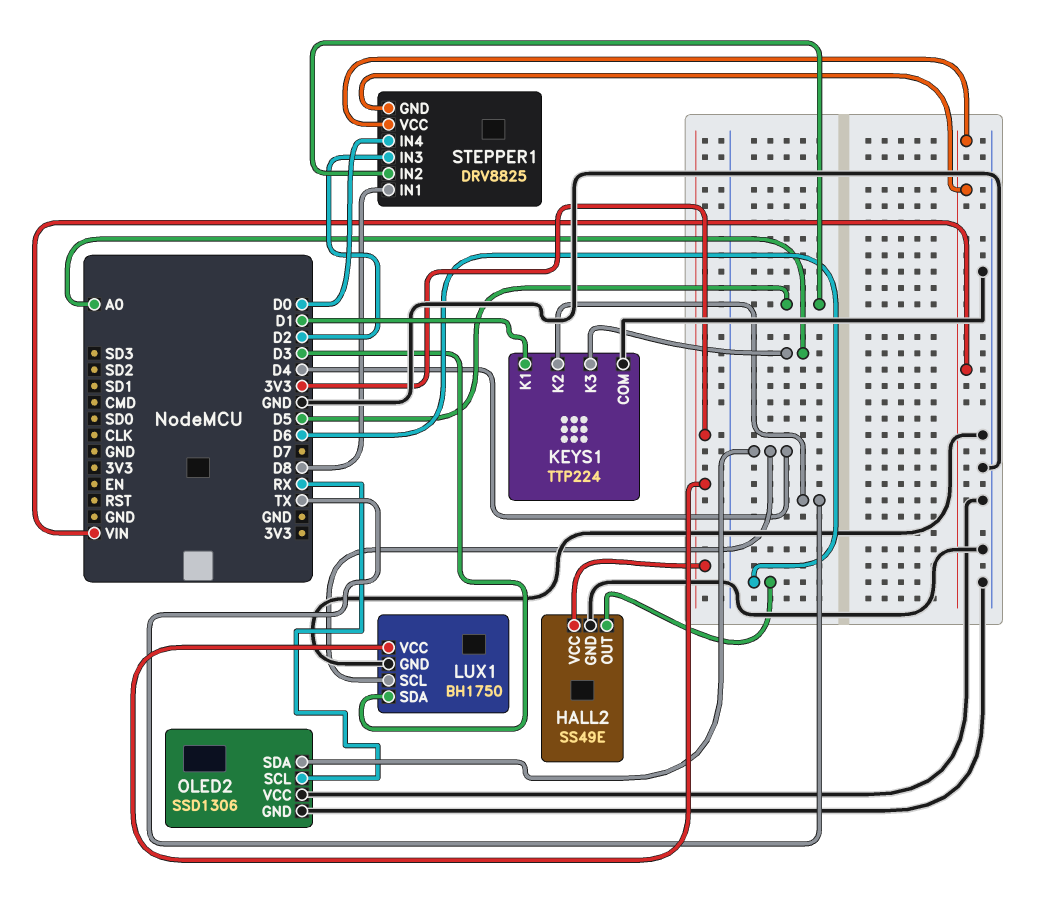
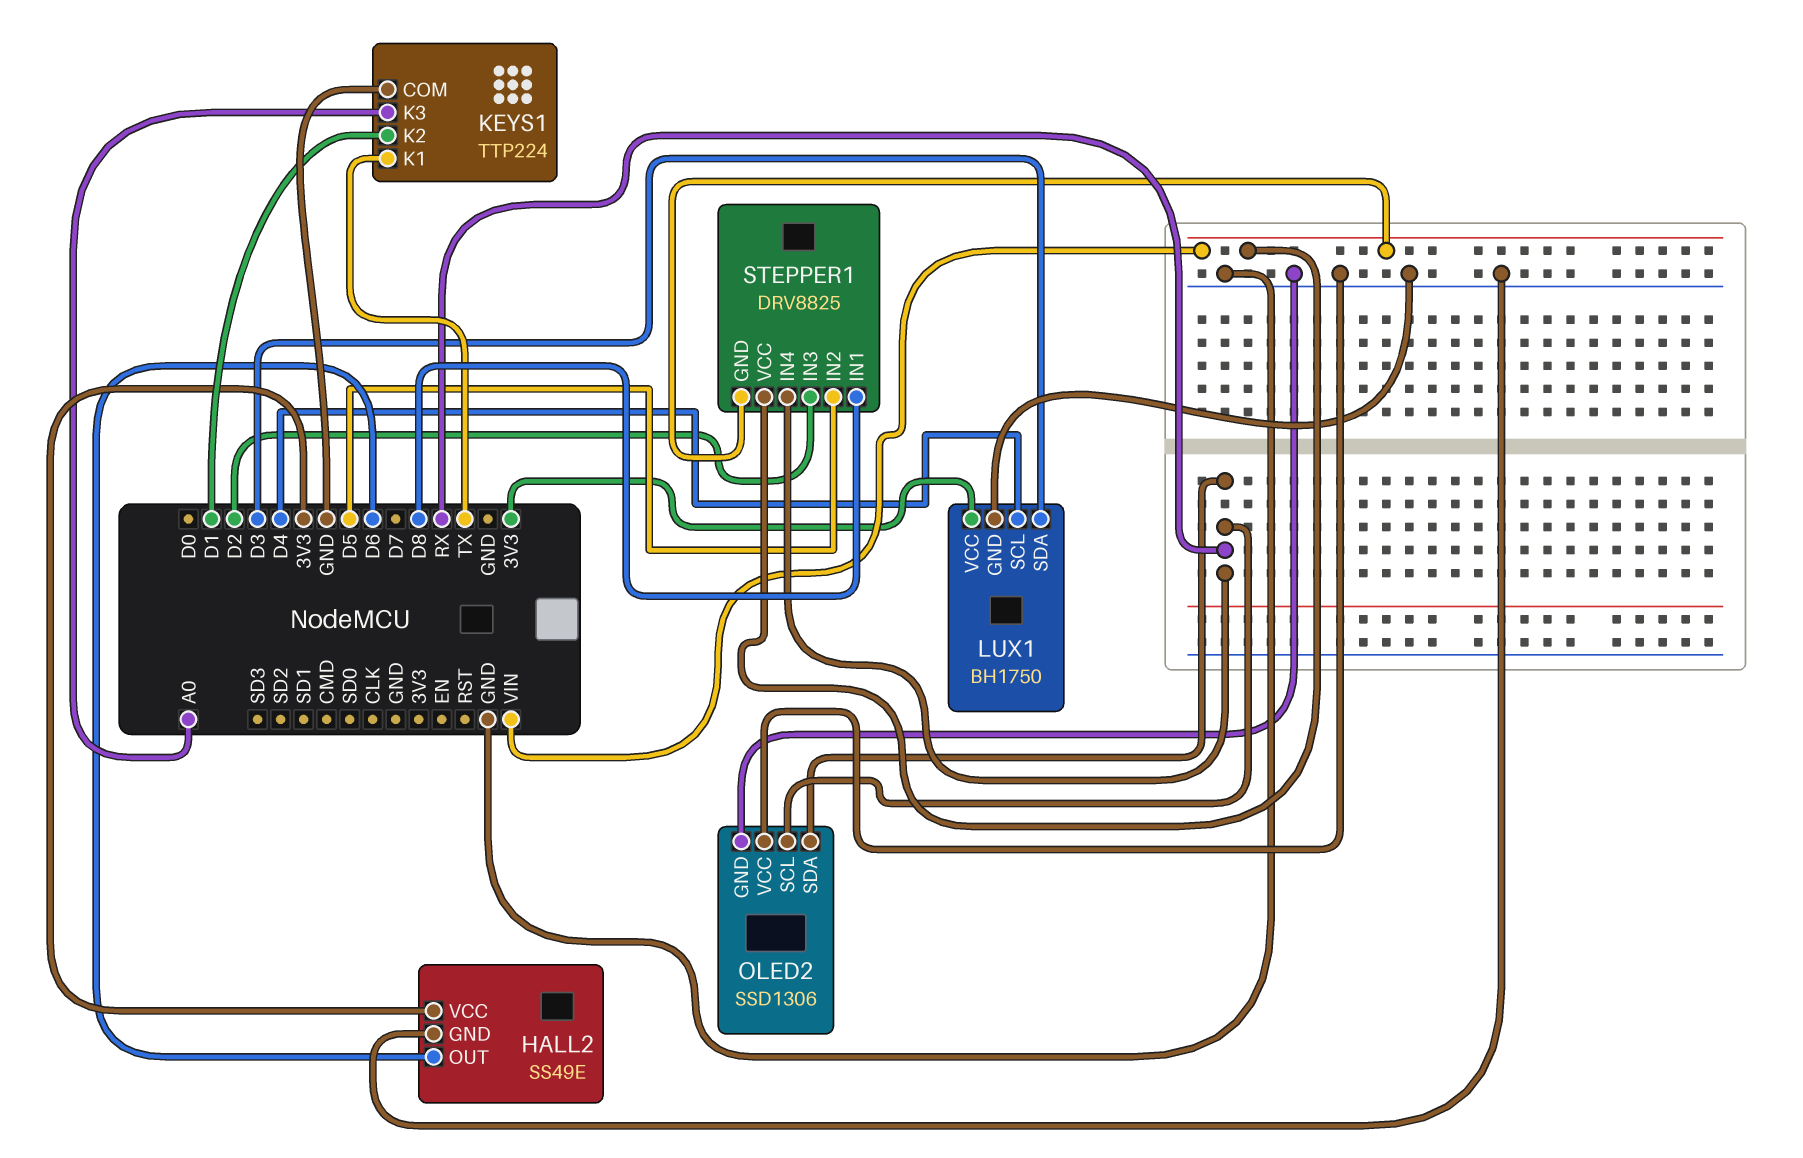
KEYS1 pin K1: D1 -> TX
KEYS1 pin K2: TX -> D1
OLED2 pin SDA: D4 -> RX
STEPPER1 pin IN4: D0 -> RX

